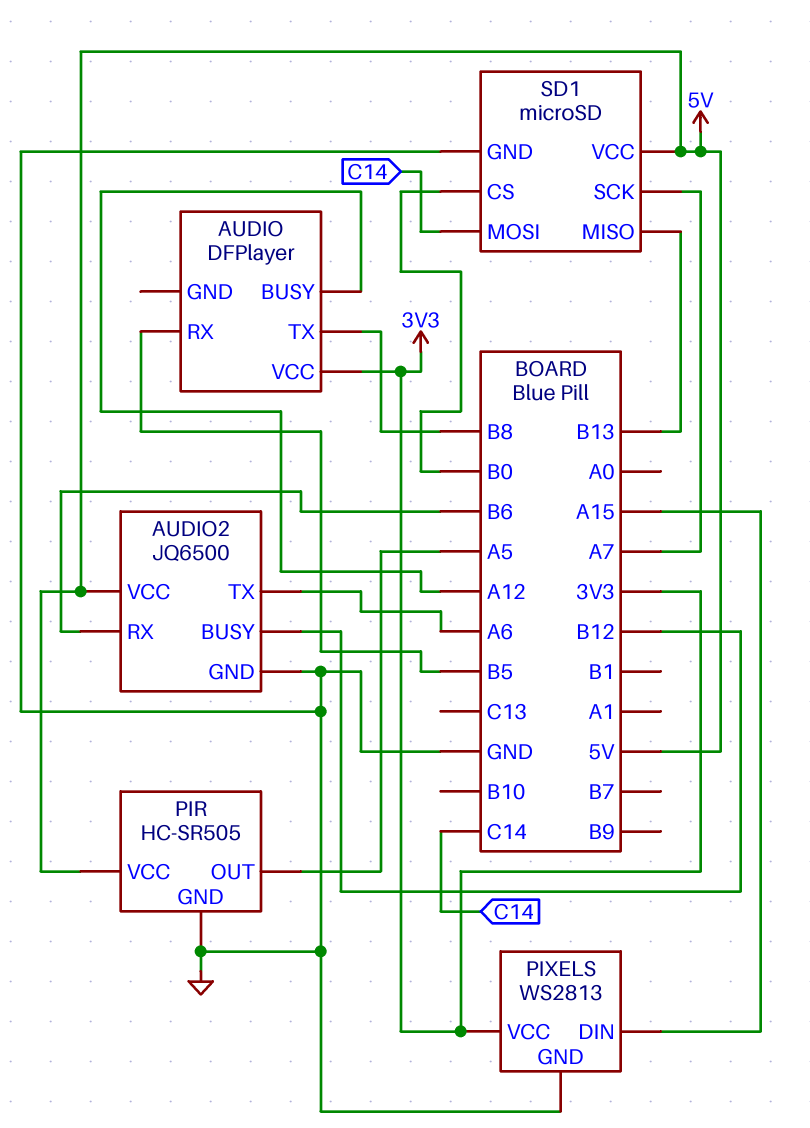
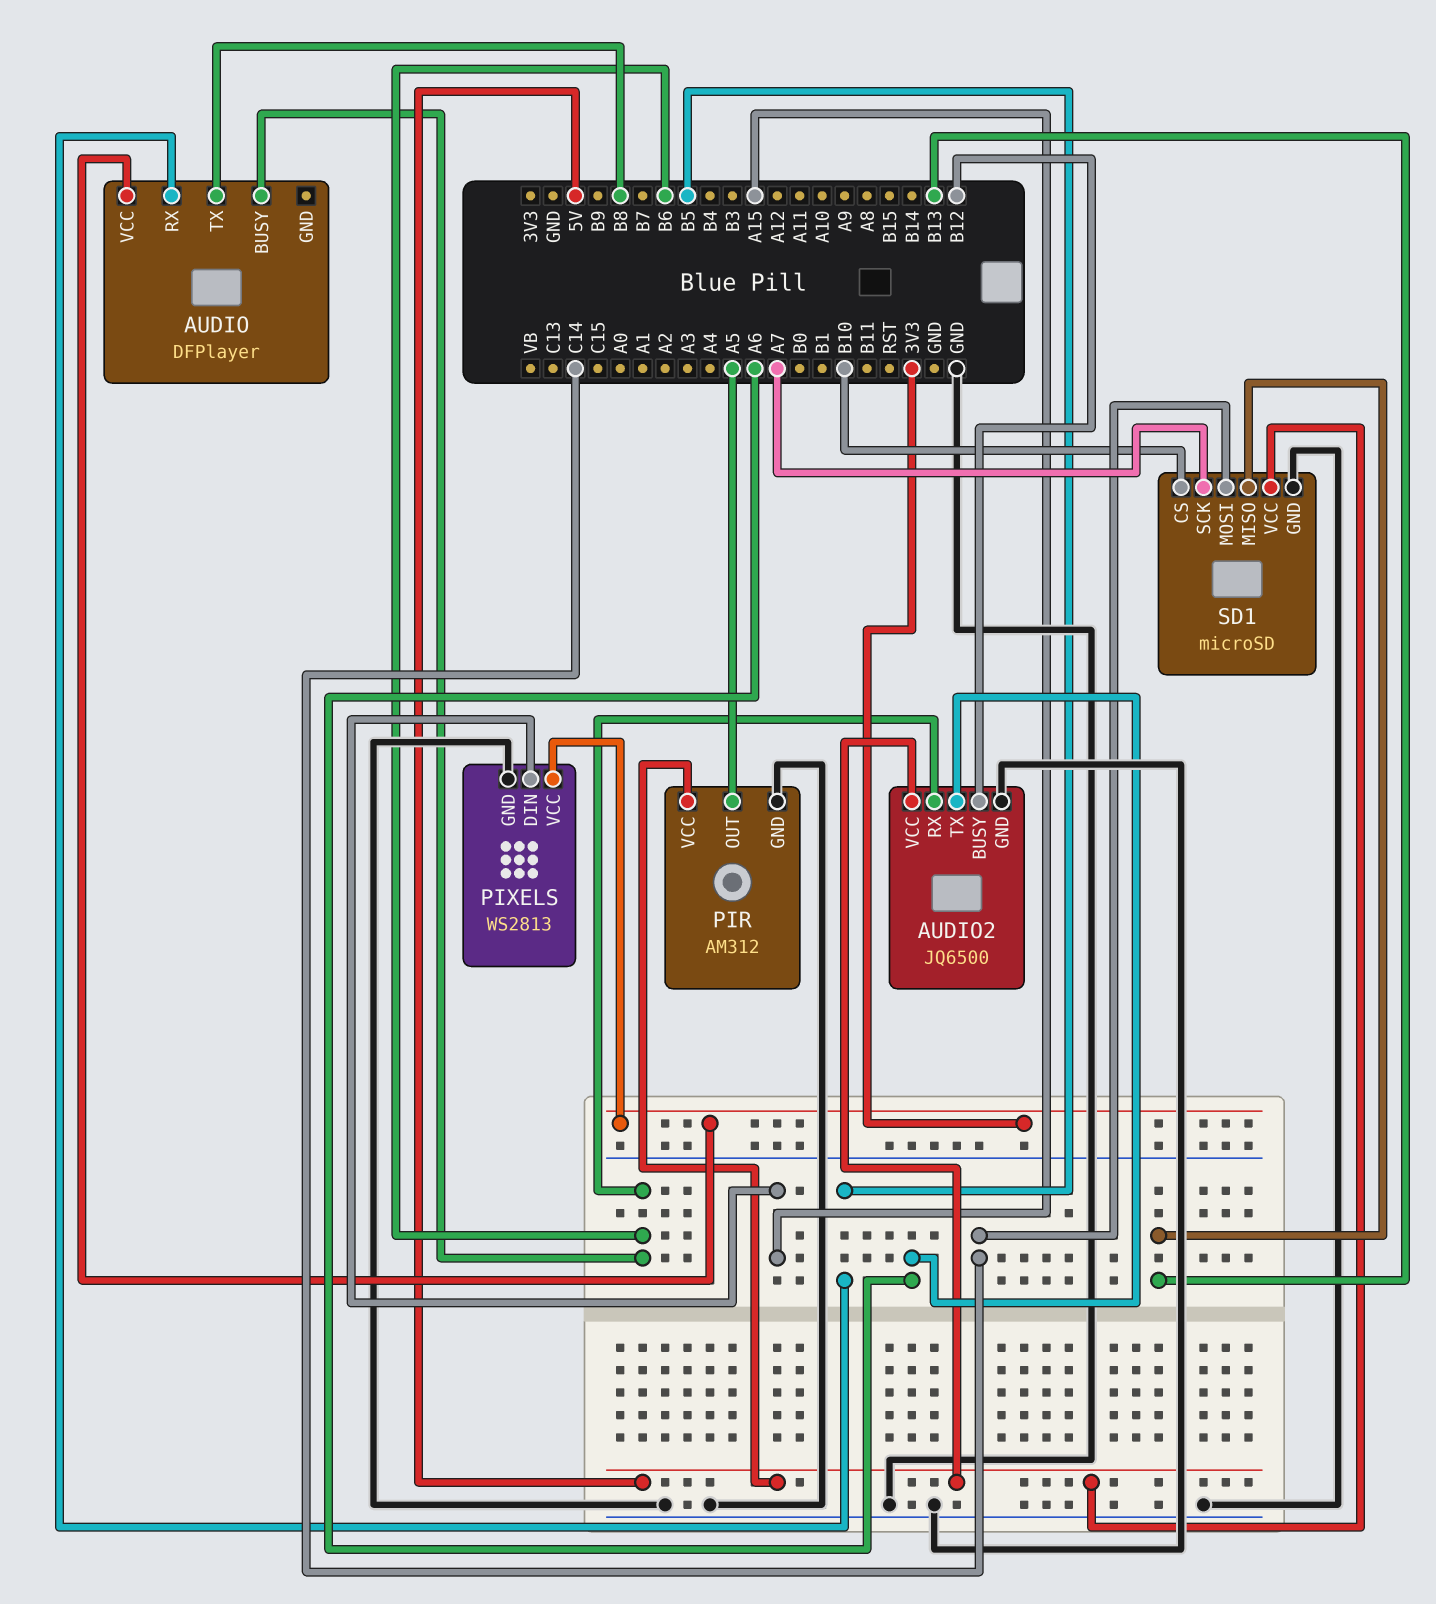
AUDIO pin BUSY: A12 -> B6
PIR: HC-SR505 -> AM312
SD1 pin CS: B0 -> B10

